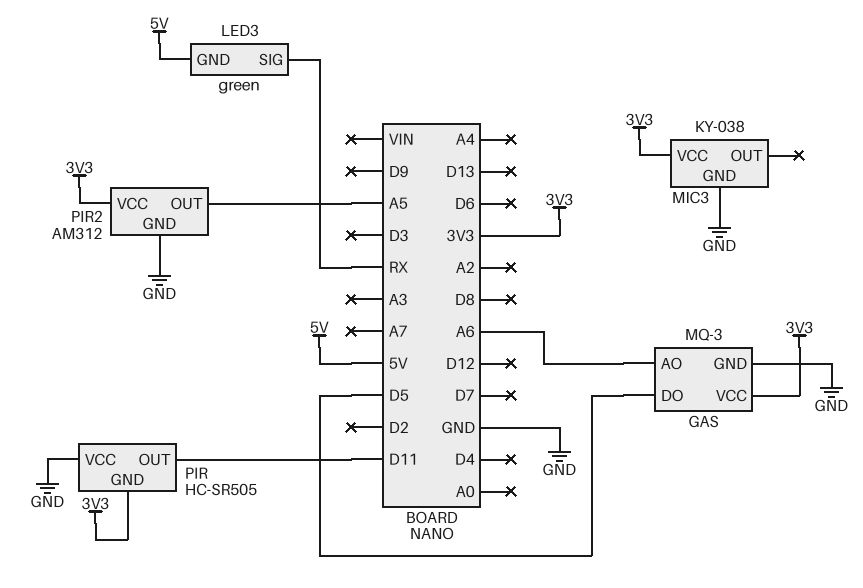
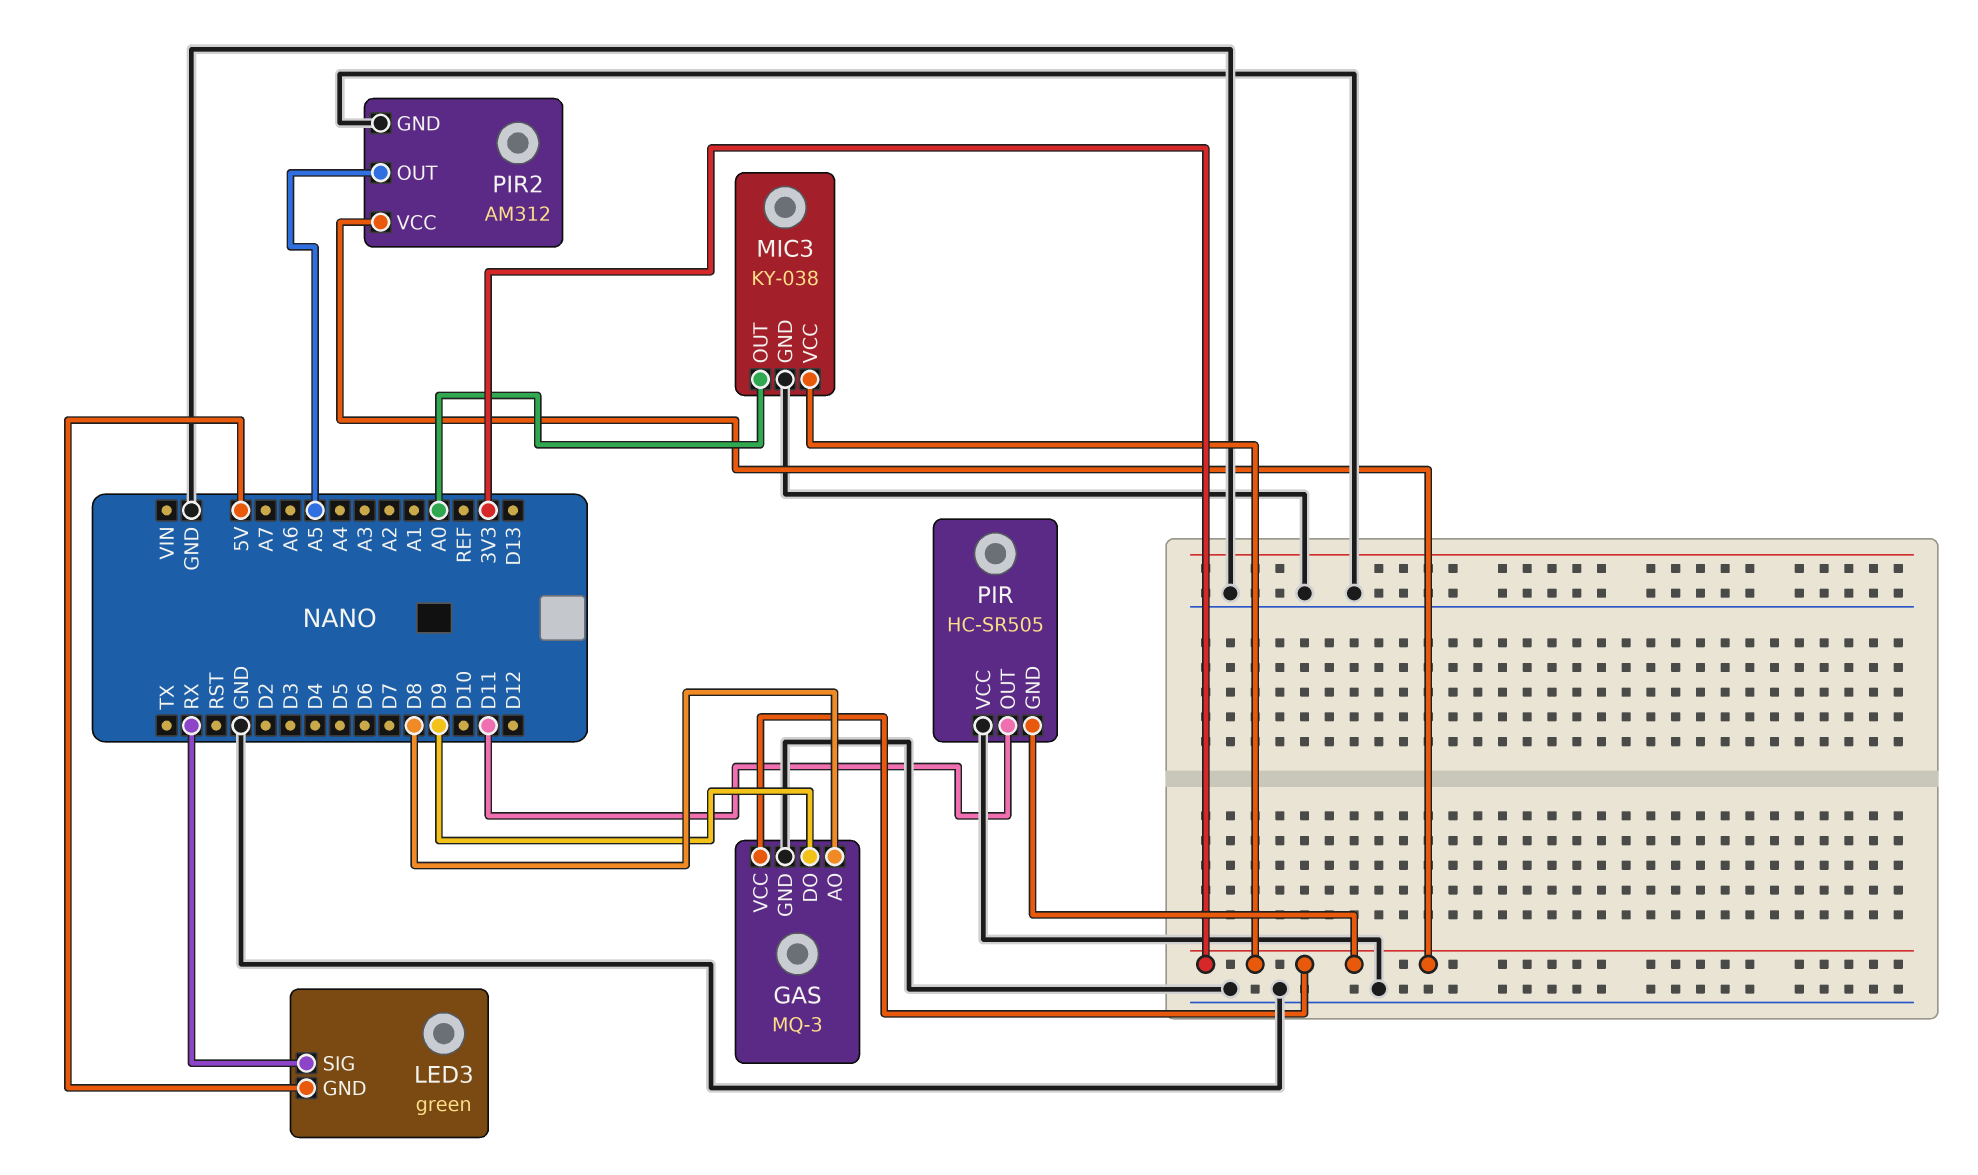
GAS pin AO: A6 -> D8
GAS pin DO: D5 -> D9
MIC3 pin OUT: none -> A0

